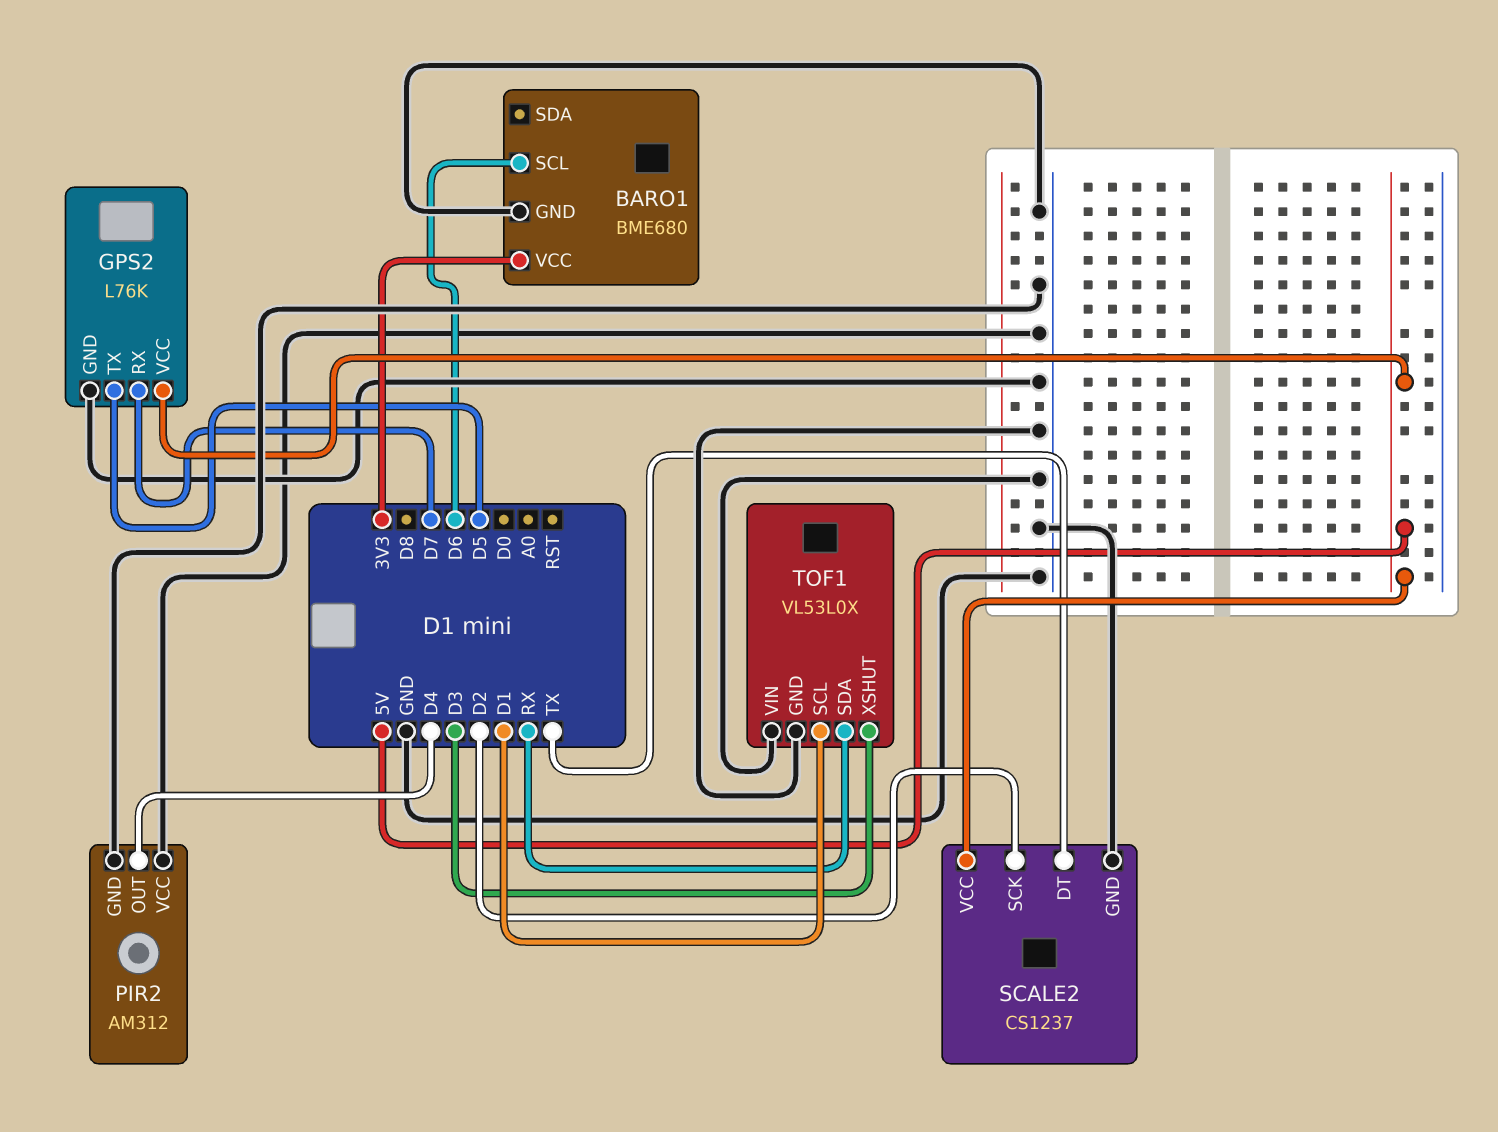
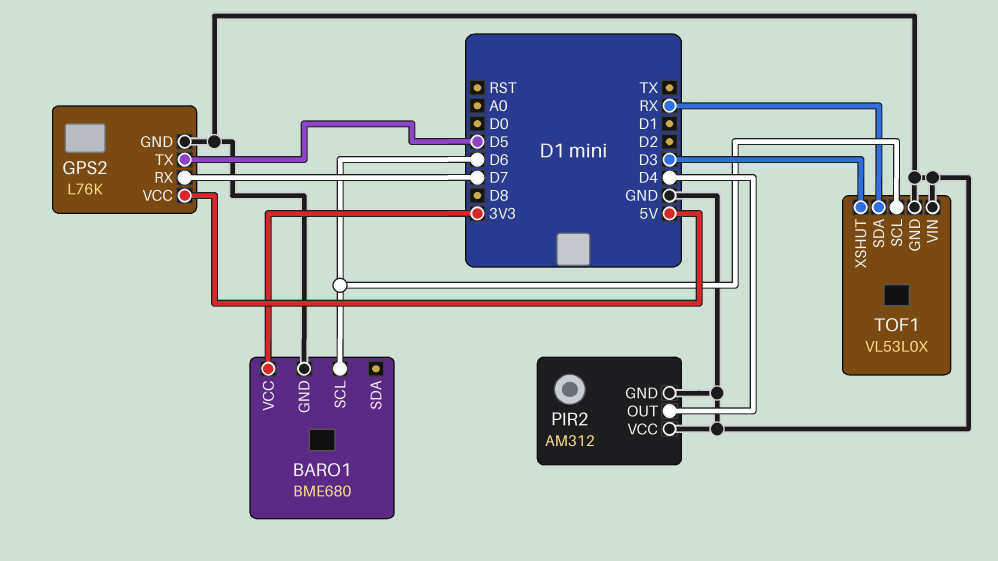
SCALE2: CS1237 -> none
SCALE2 pin DT: TX -> none
SCALE2 pin GND: GND -> none
SCALE2 pin SCK: D2 -> none
SCALE2 pin VCC: 5V -> none
TOF1 pin SCL: D1 -> D6

